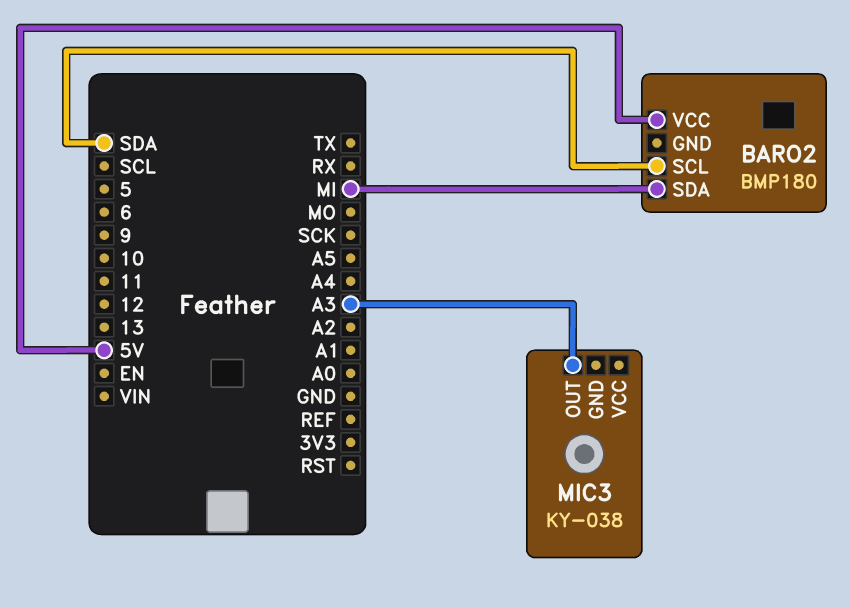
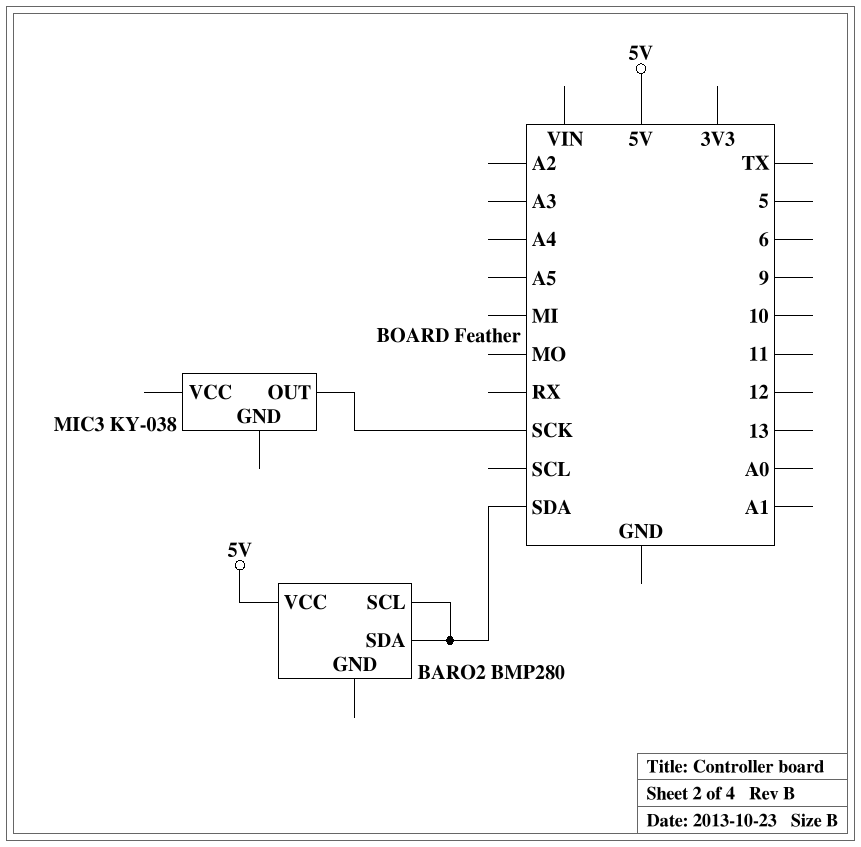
BARO2: BMP180 -> BMP280
BARO2 pin SDA: MI -> SDA
MIC3 pin OUT: A3 -> SCK

